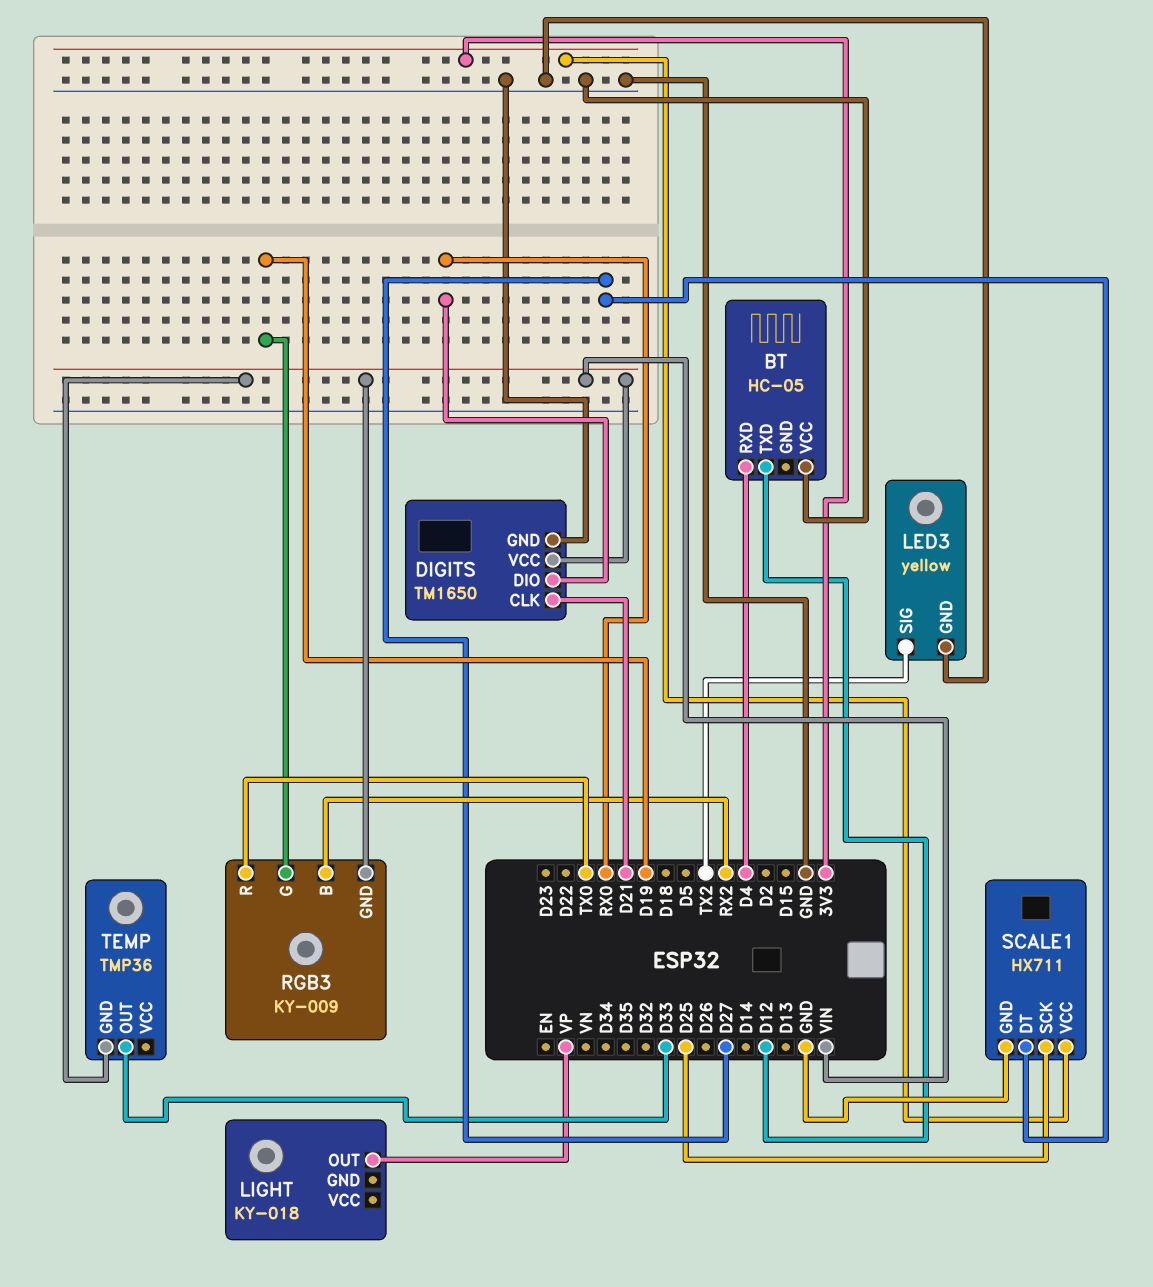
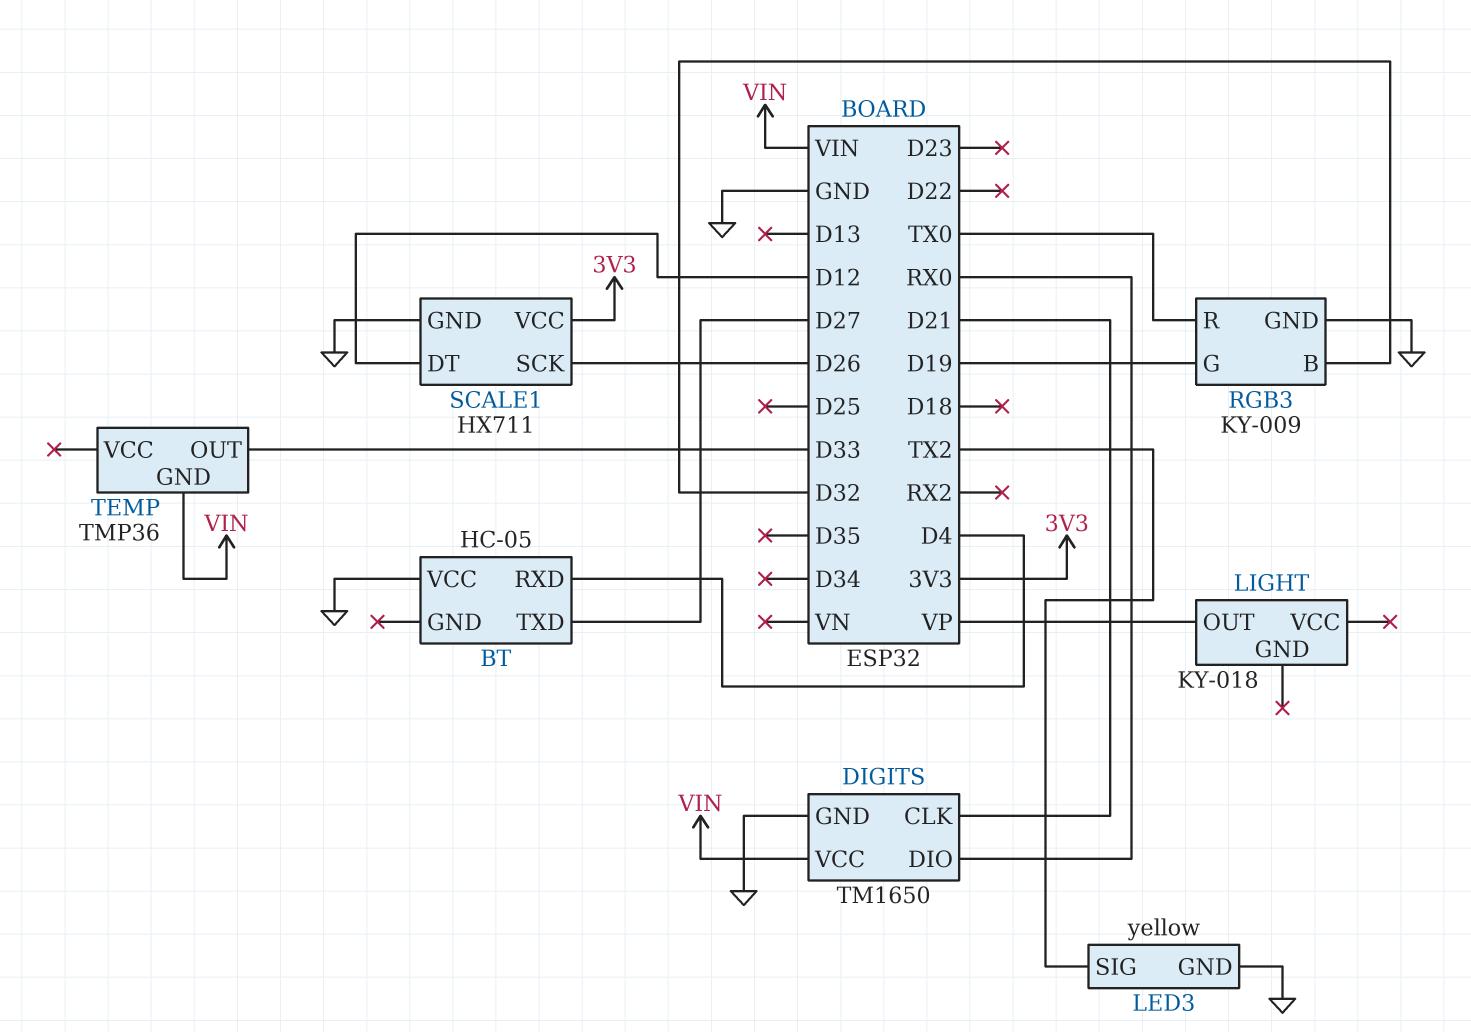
BT pin TXD: D12 -> D27
RGB3 pin B: RX2 -> D32
RGB3 pin GND: VIN -> GND
SCALE1 pin DT: D27 -> D12
SCALE1 pin SCK: D25 -> D26

